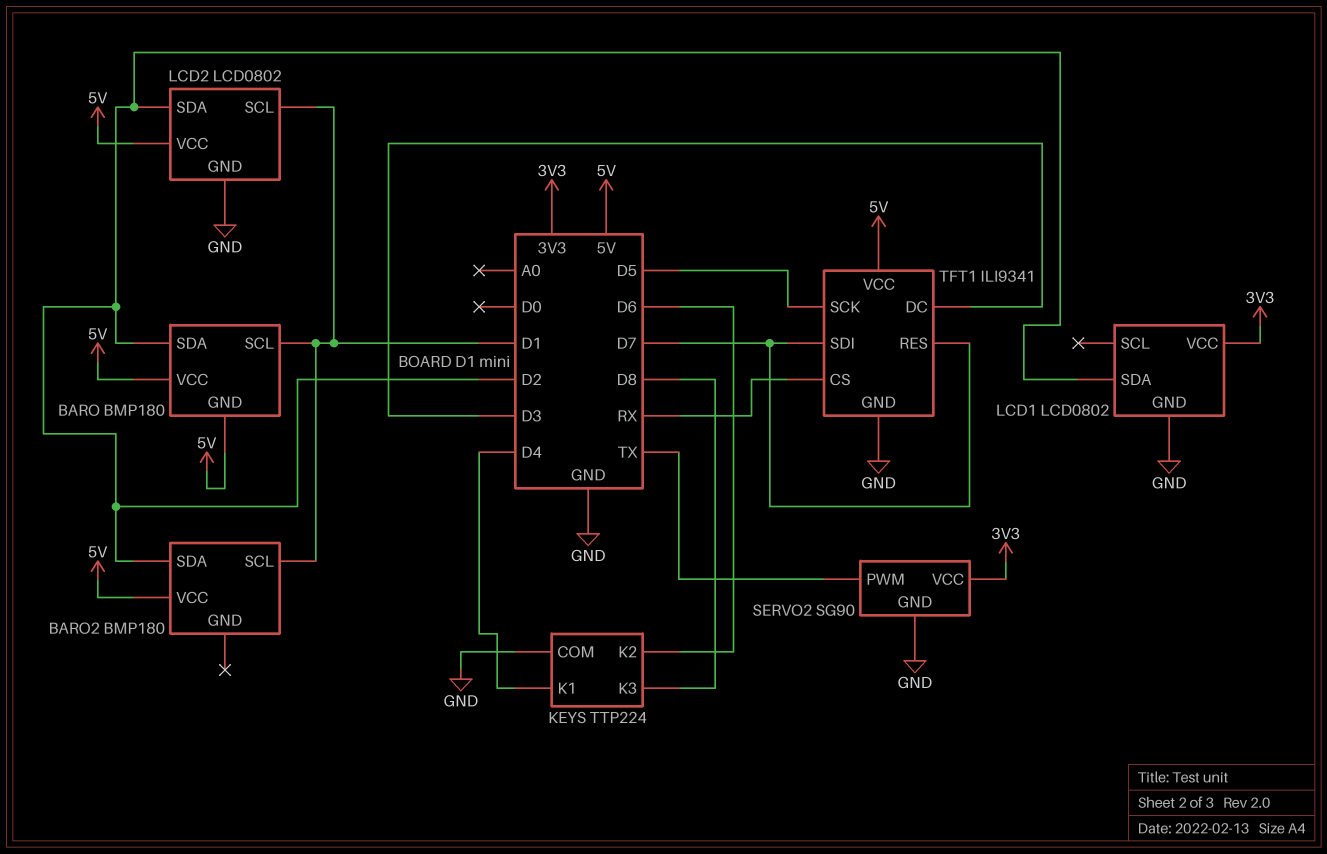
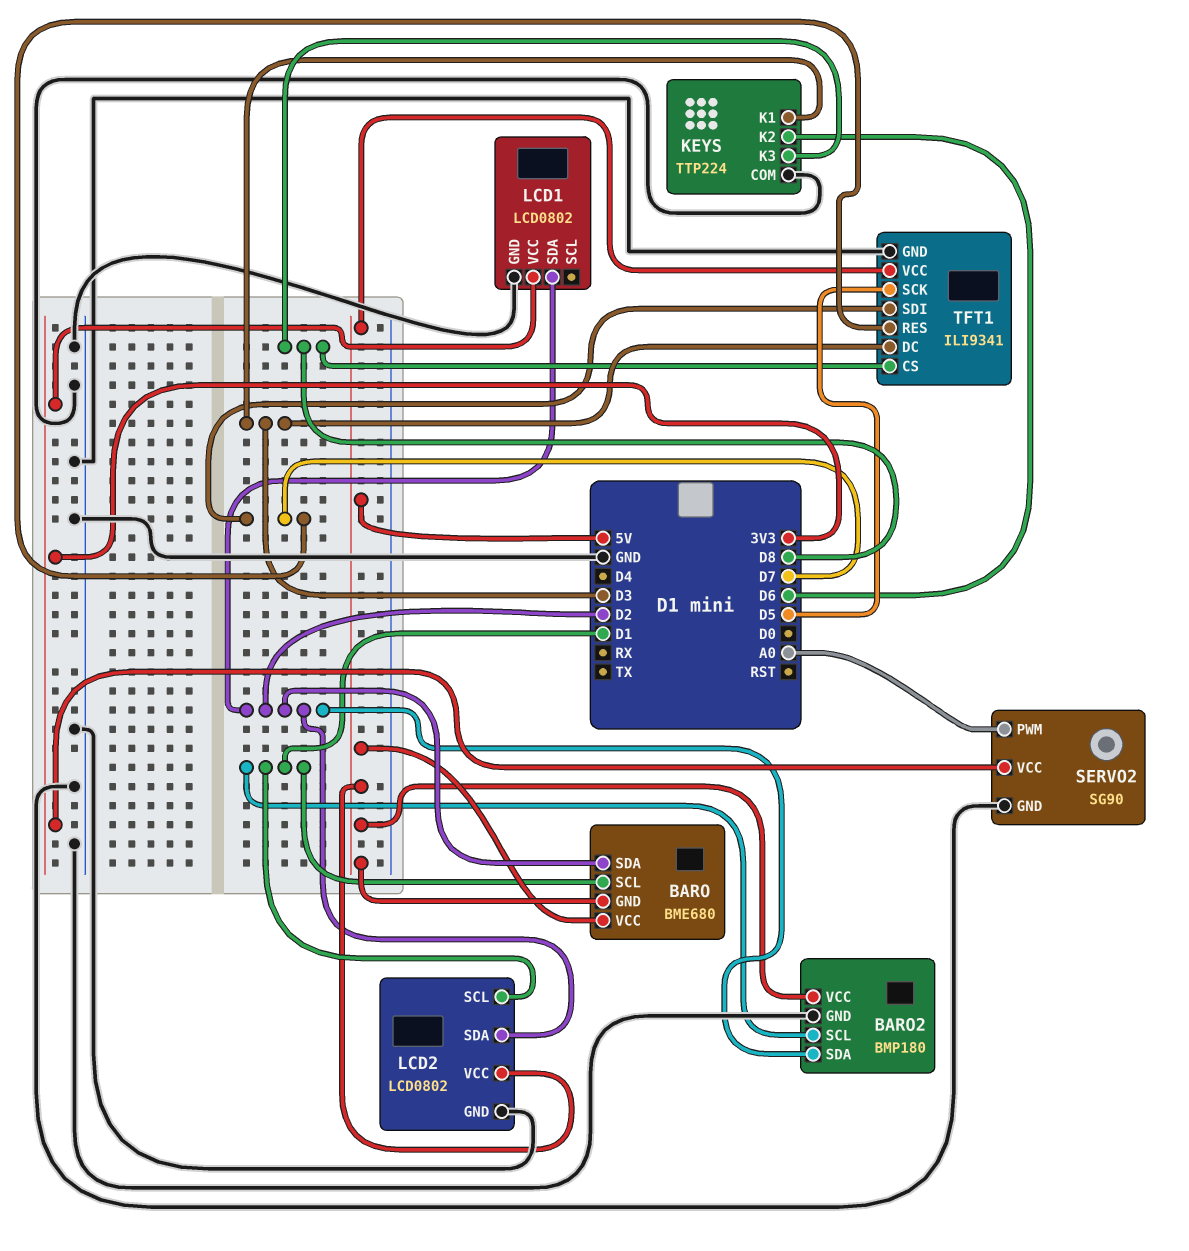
BARO: BMP180 -> BME680
BARO2 pin GND: none -> GND
KEYS pin K1: D4 -> D3
SERVO2 pin PWM: TX -> A0
TFT1 pin CS: RX -> D8

